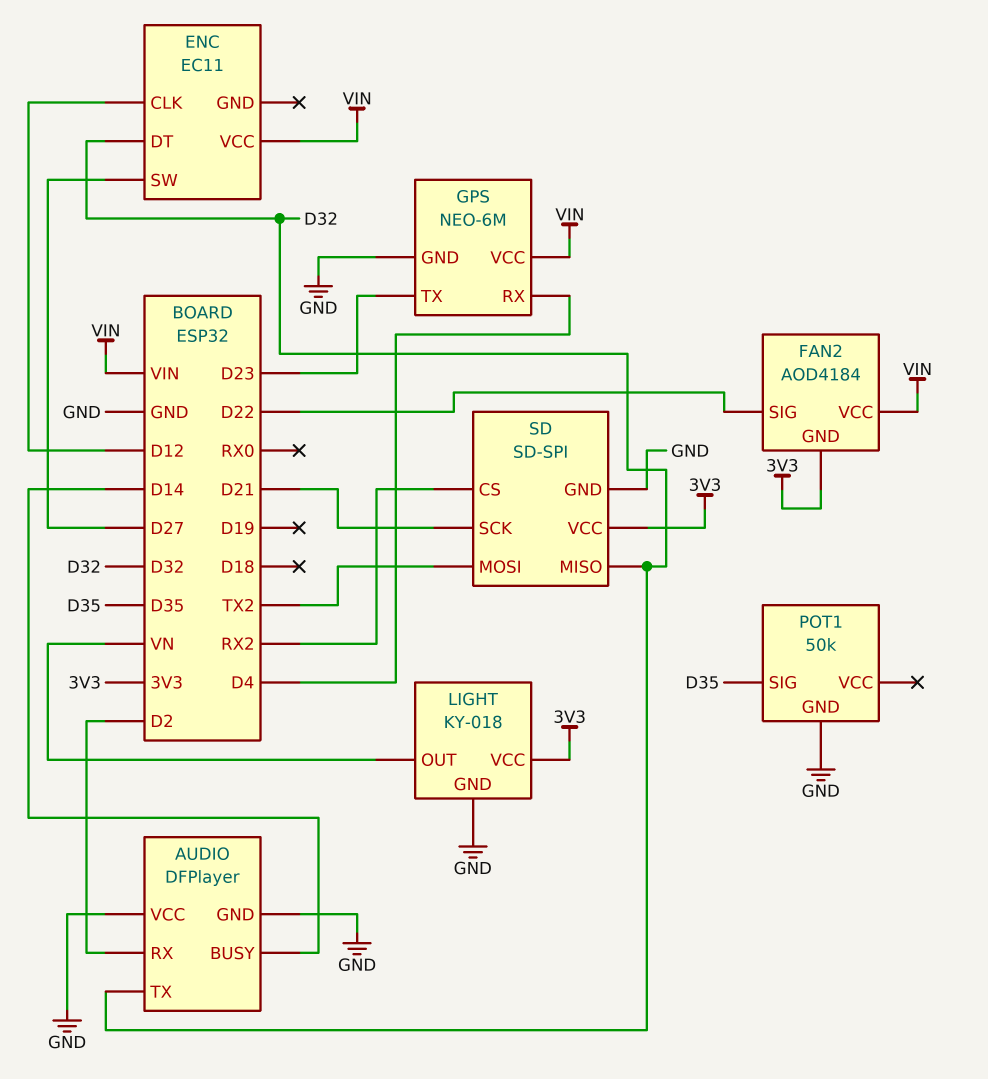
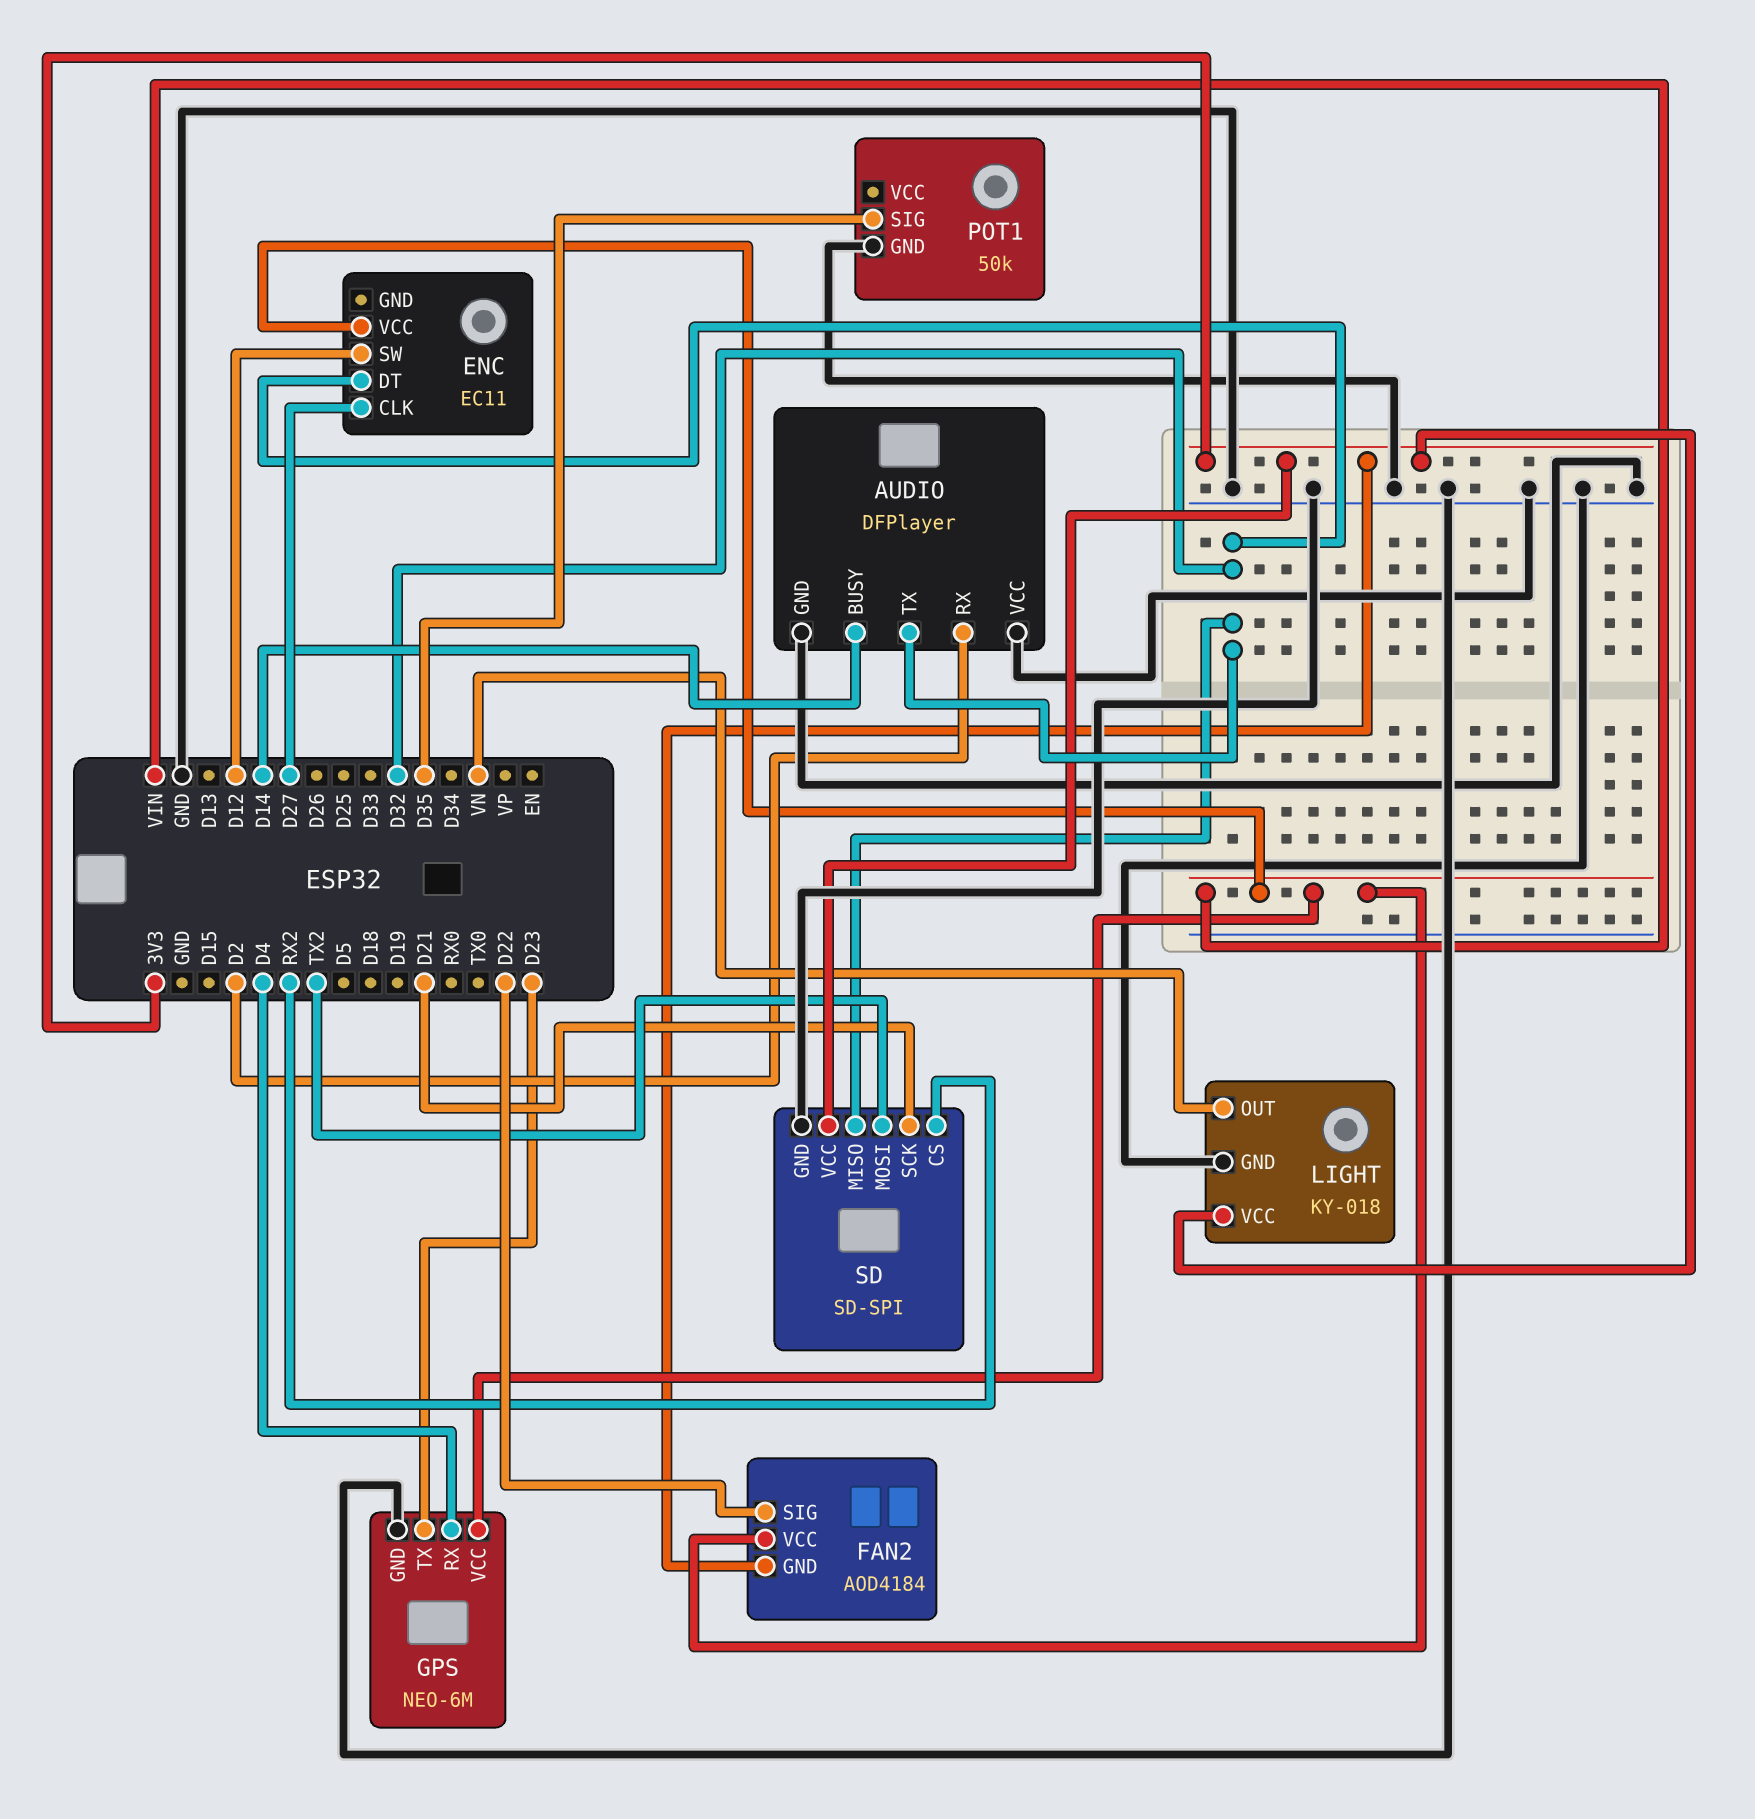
ENC pin CLK: D12 -> D27
ENC pin SW: D27 -> D12

